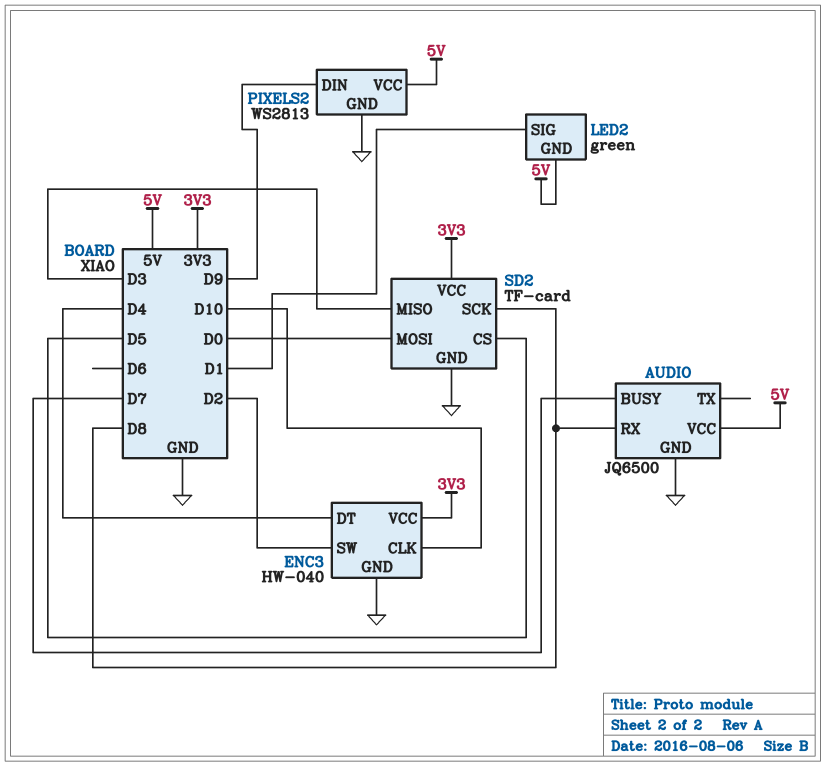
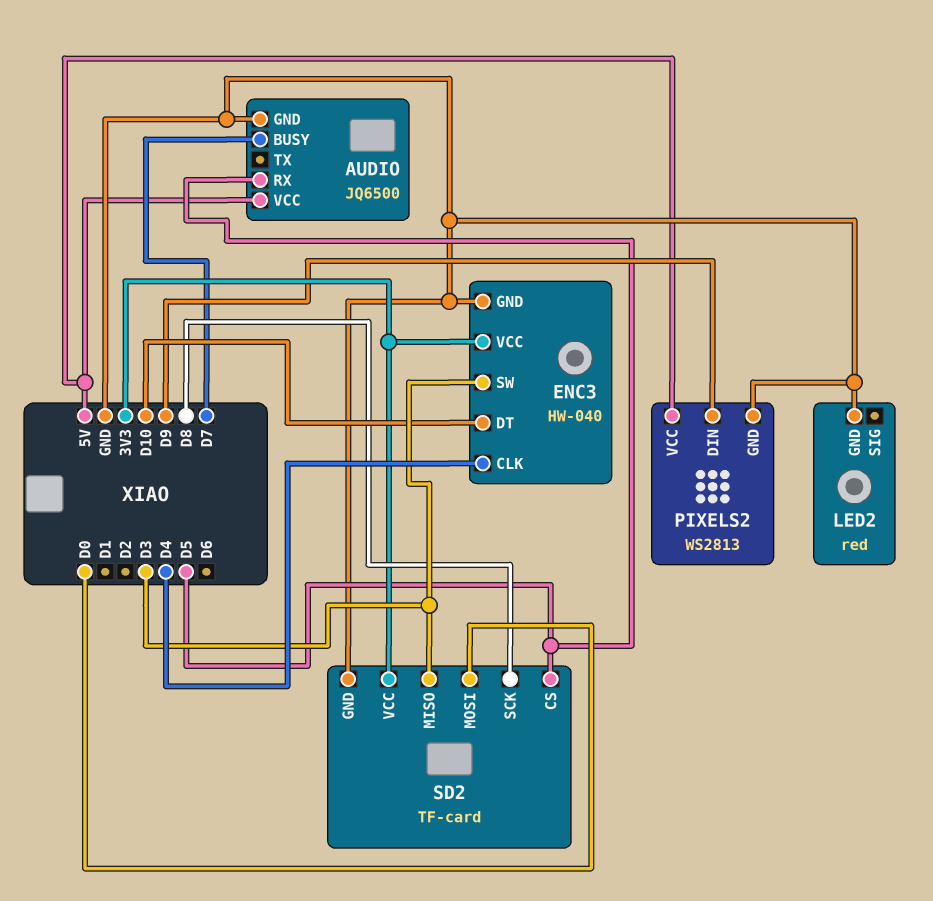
AUDIO pin RX: D8 -> D5
ENC3 pin CLK: D10 -> D4
ENC3 pin DT: D4 -> D10
ENC3 pin SW: D2 -> D3
LED2: green -> red
LED2 pin GND: 5V -> GND
LED2 pin SIG: D1 -> none

